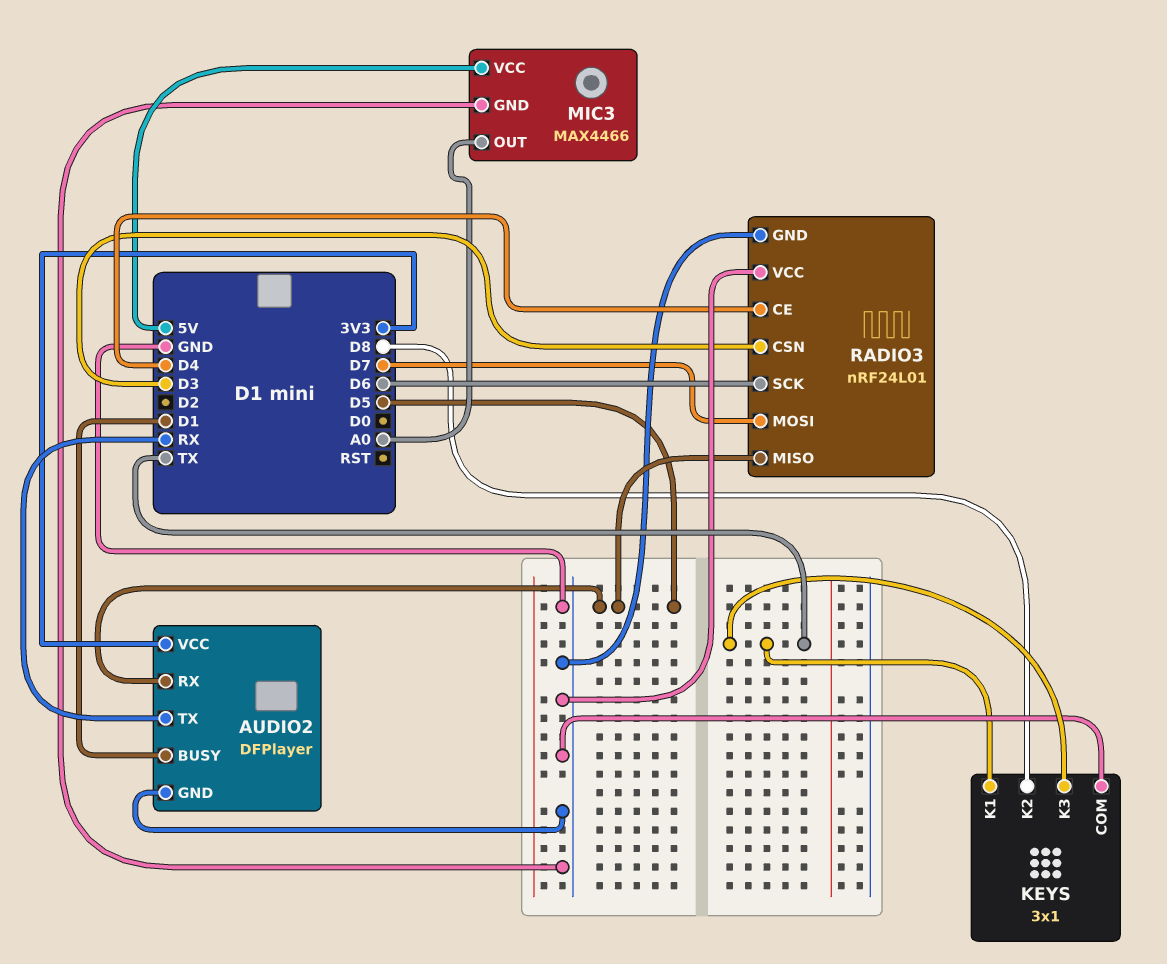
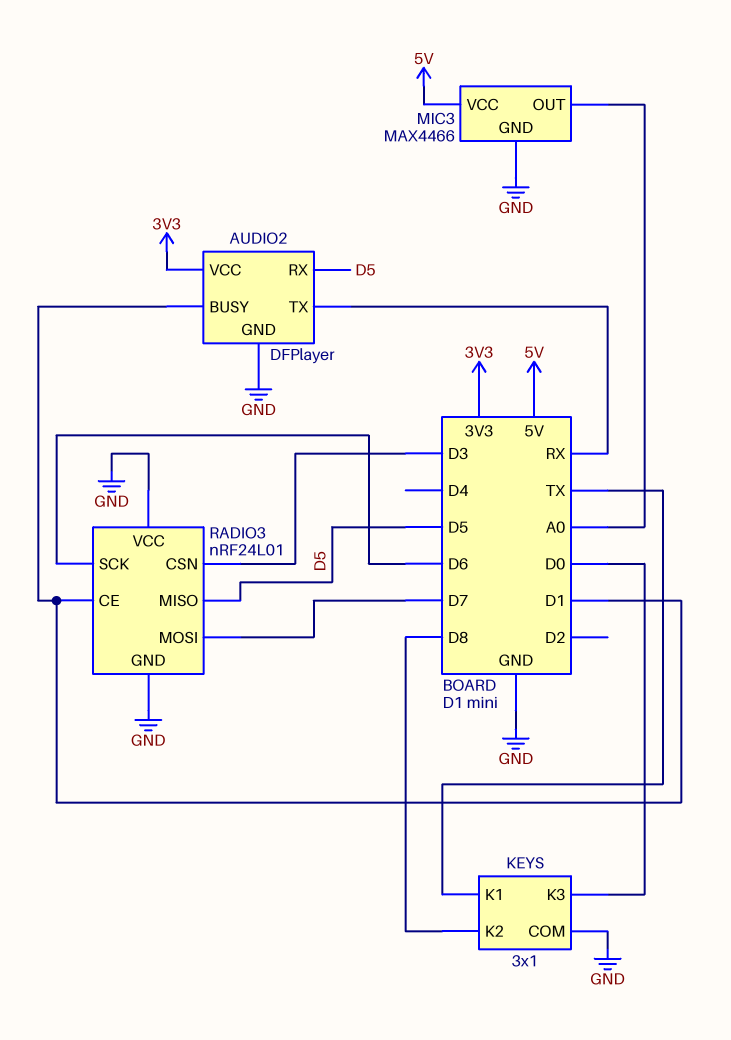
KEYS pin K3: TX -> D0
RADIO3 pin CE: D4 -> D1

